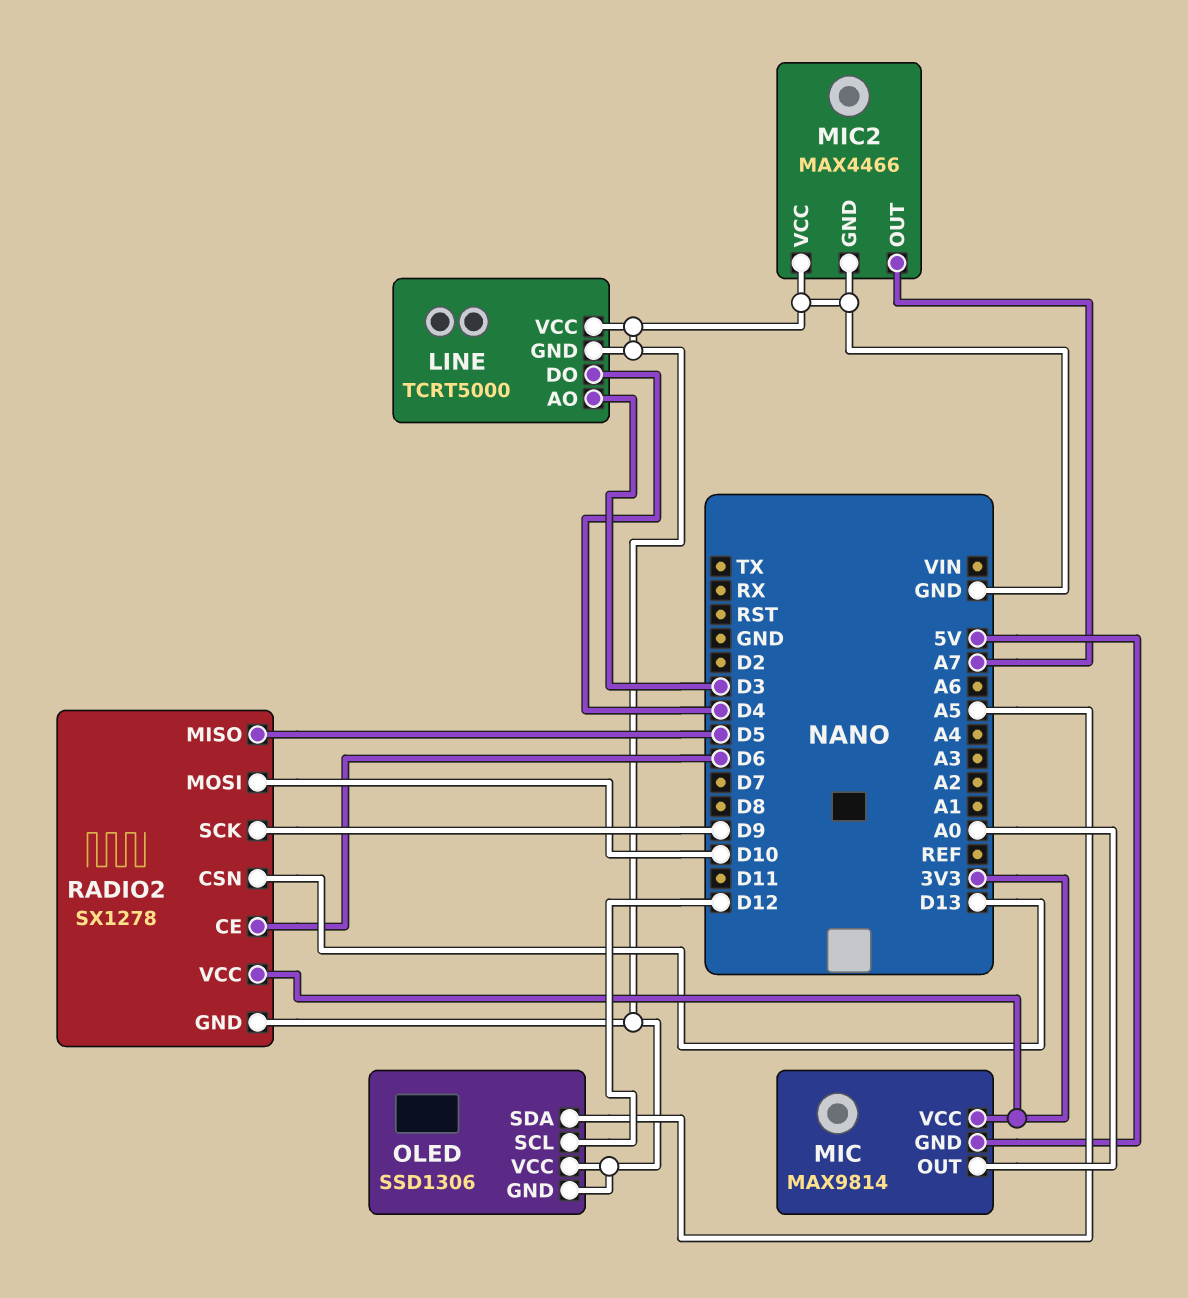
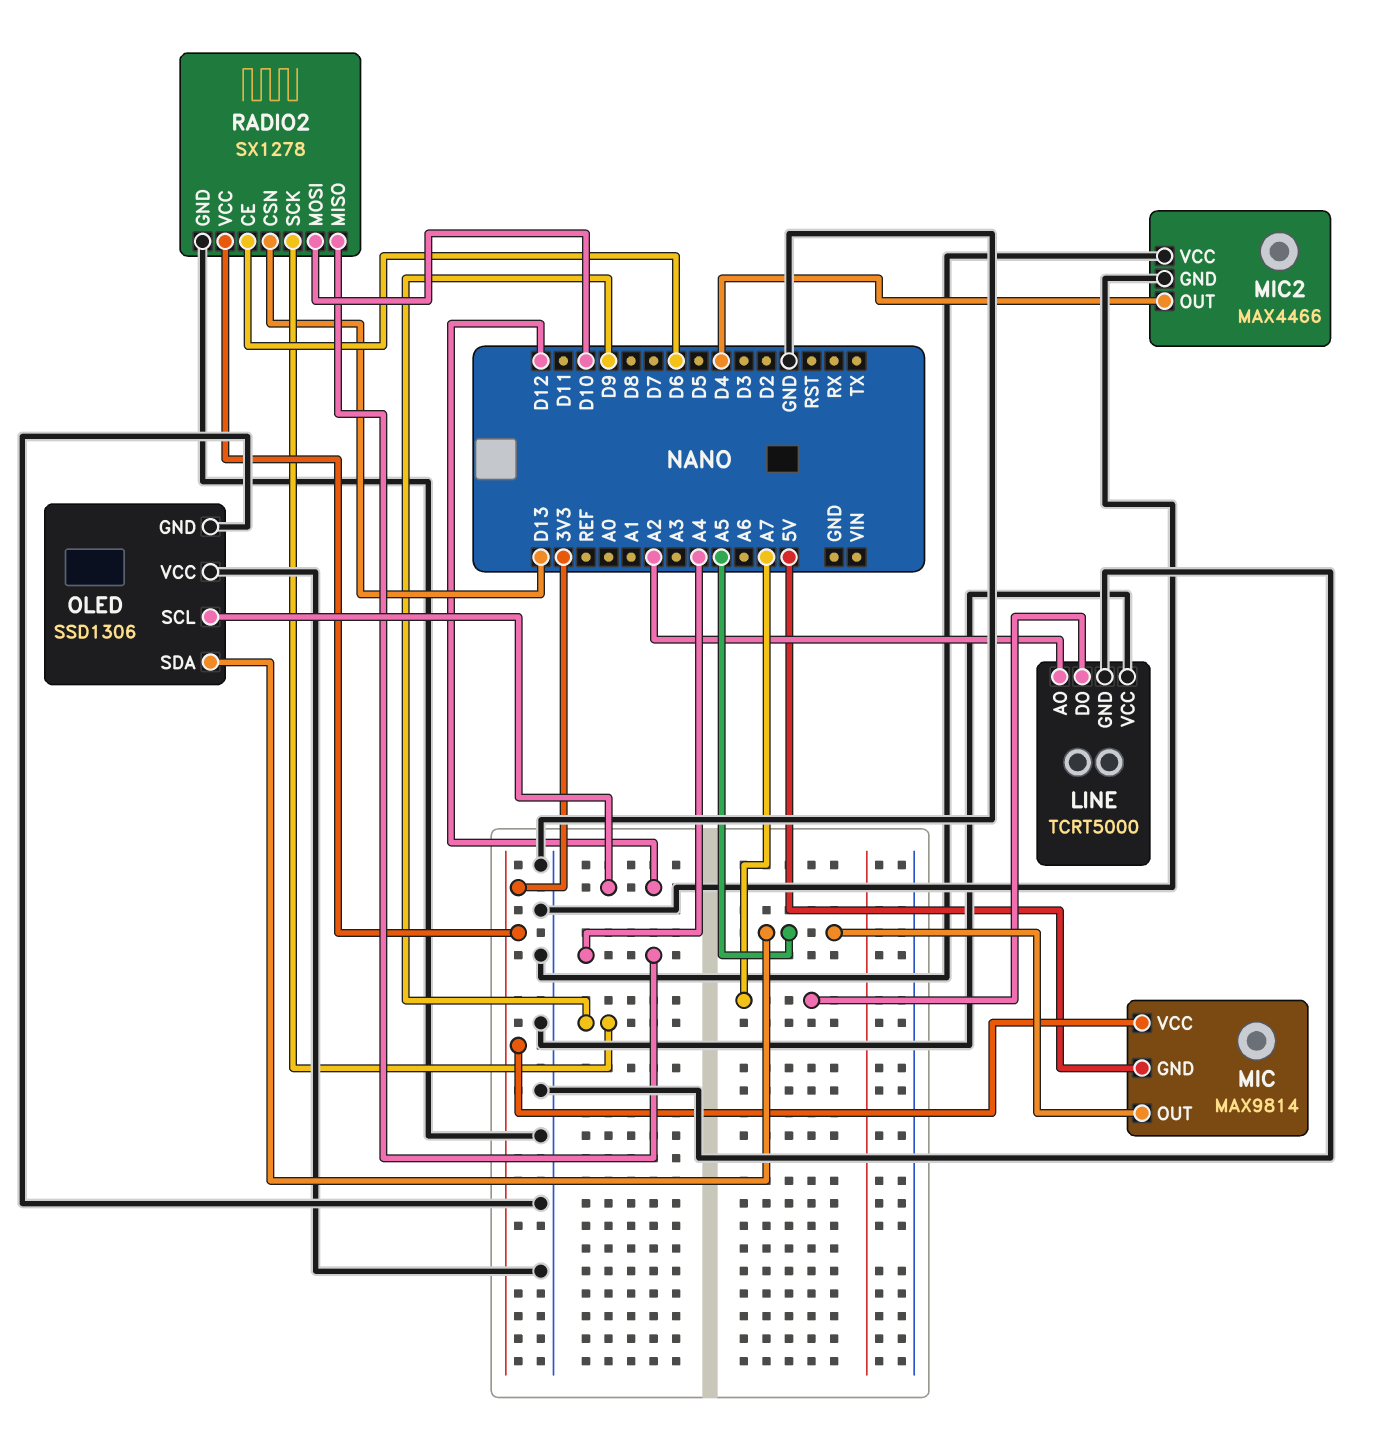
LINE pin AO: D3 -> A2
LINE pin DO: D4 -> A7
MIC pin OUT: A0 -> A5
MIC2 pin OUT: A7 -> D4
RADIO2 pin MISO: D5 -> A4

